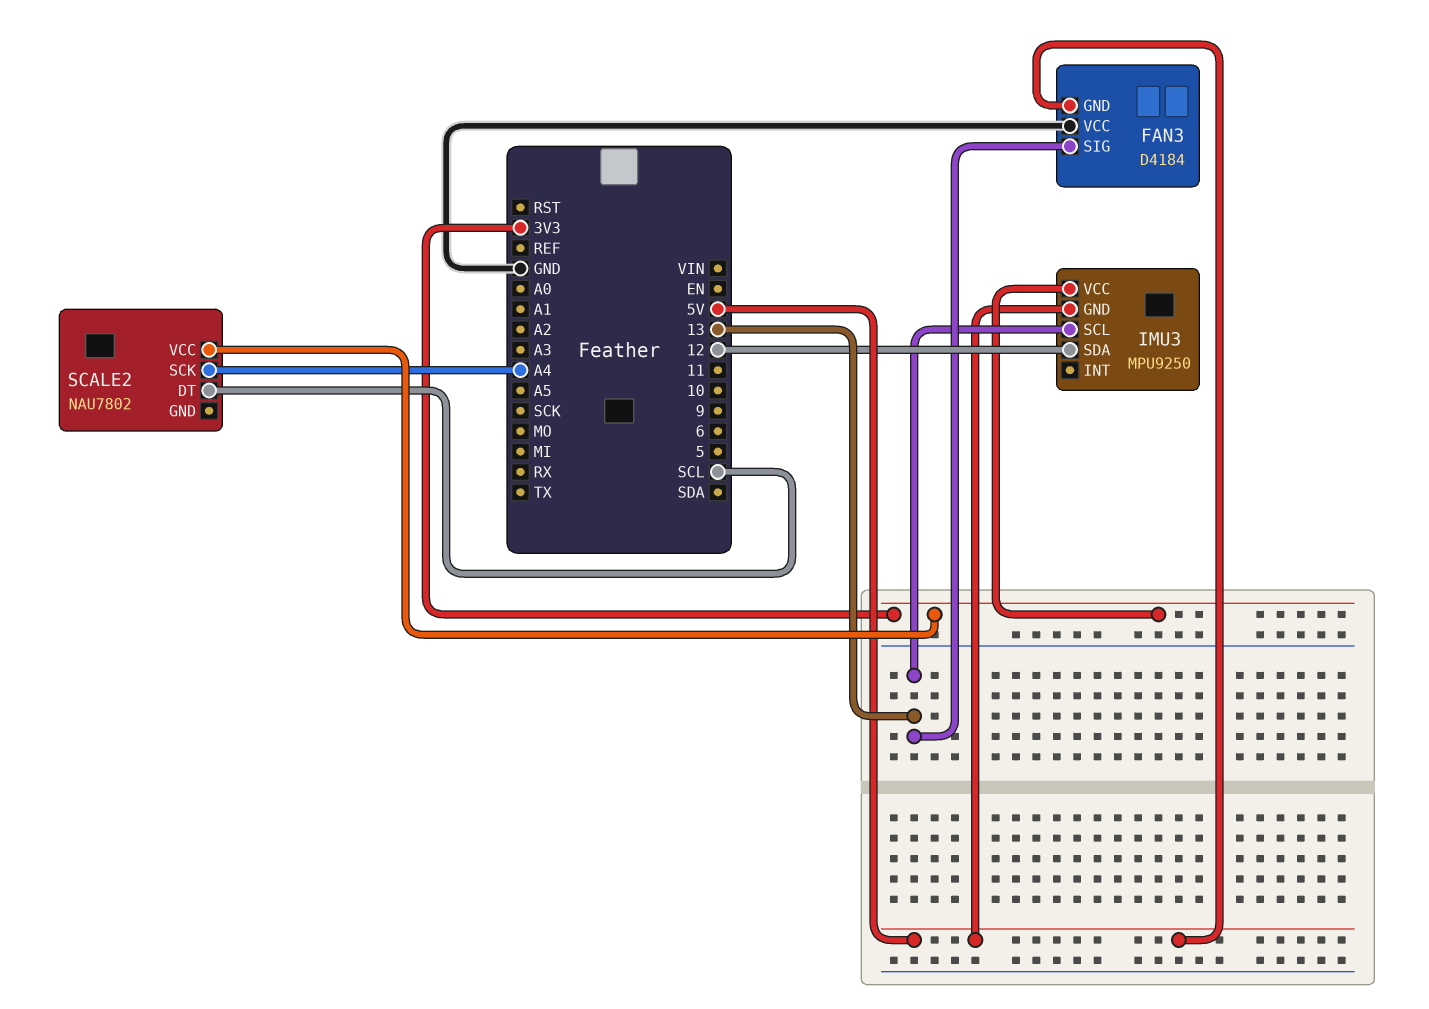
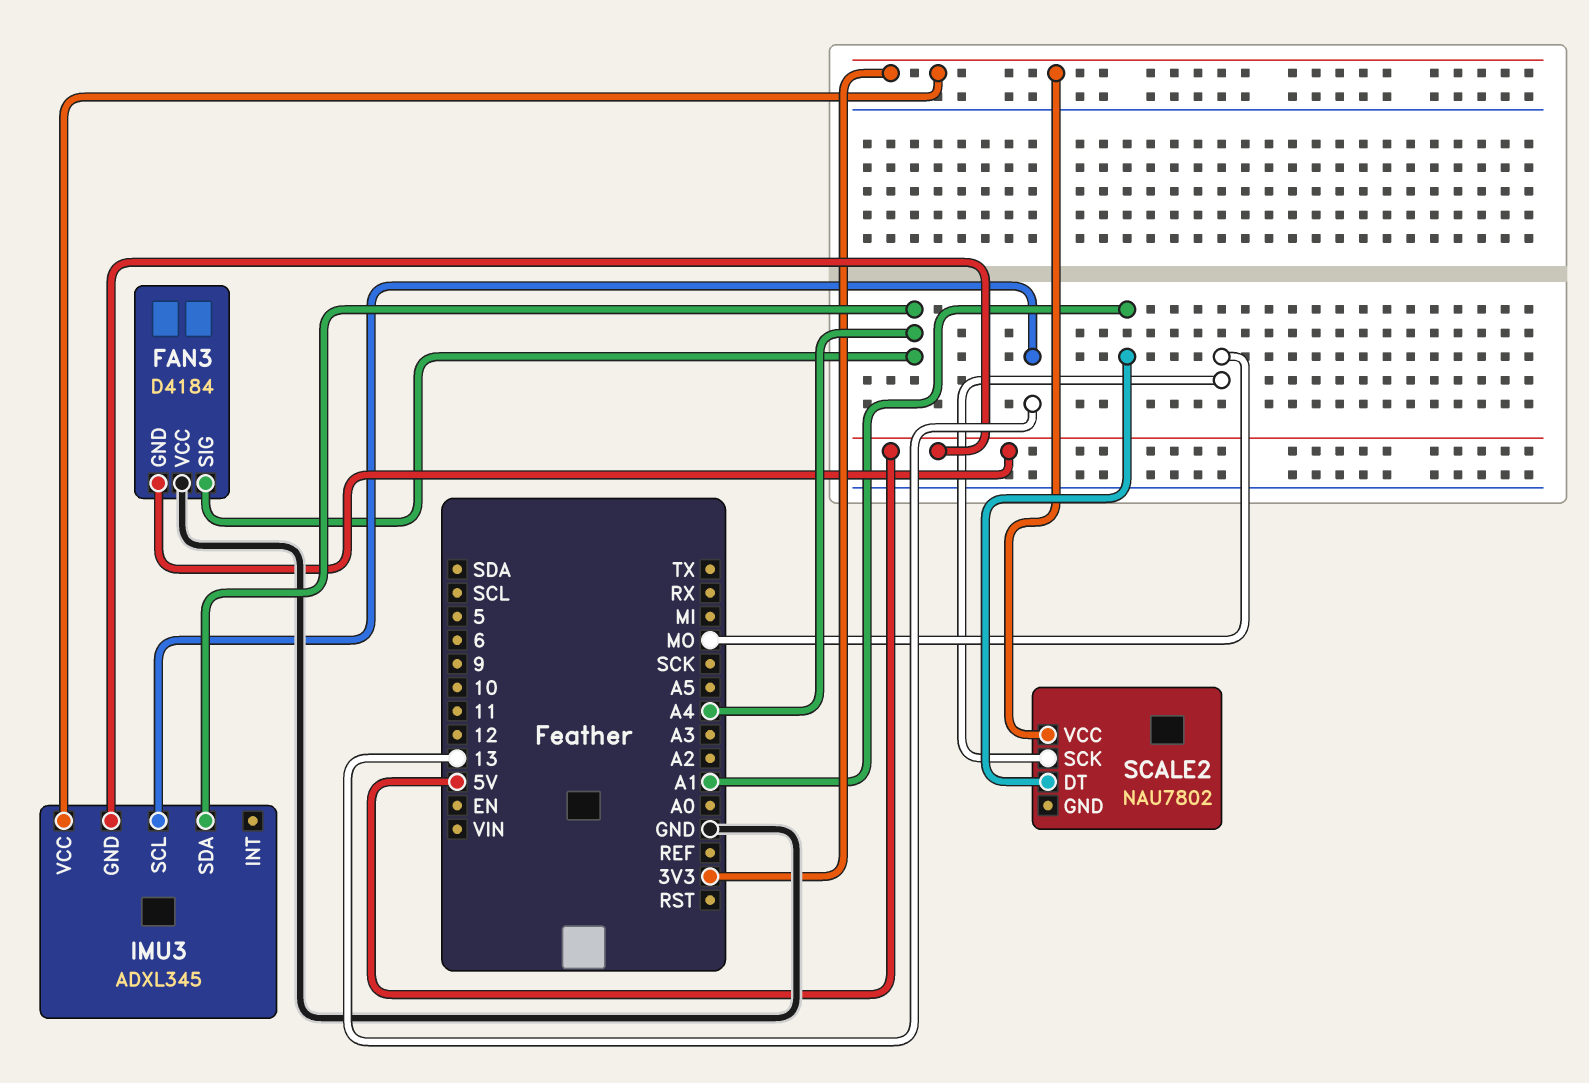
FAN3 pin SIG: 13 -> A4
IMU3: MPU9250 -> ADXL345
IMU3 pin SDA: 12 -> A4
SCALE2 pin DT: SCL -> A1
SCALE2 pin SCK: A4 -> MO

